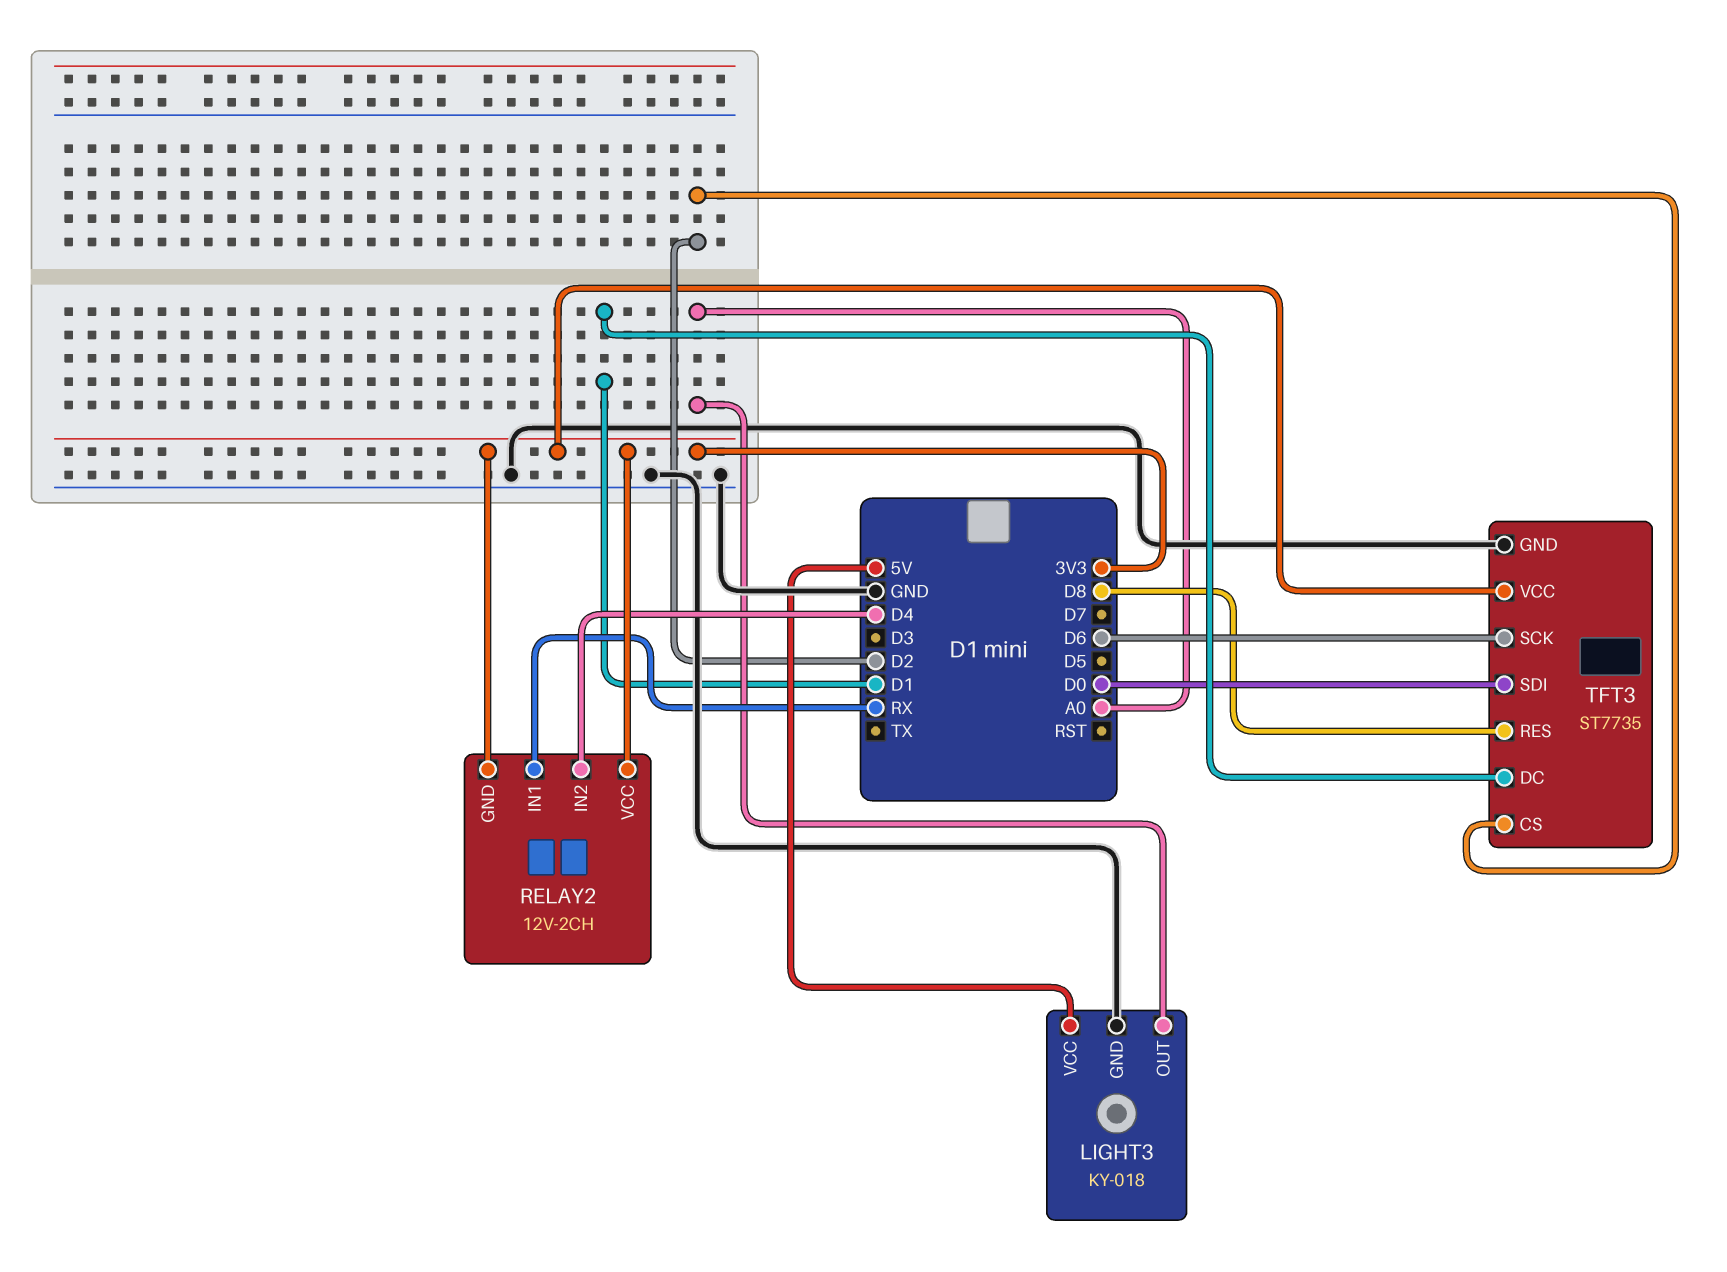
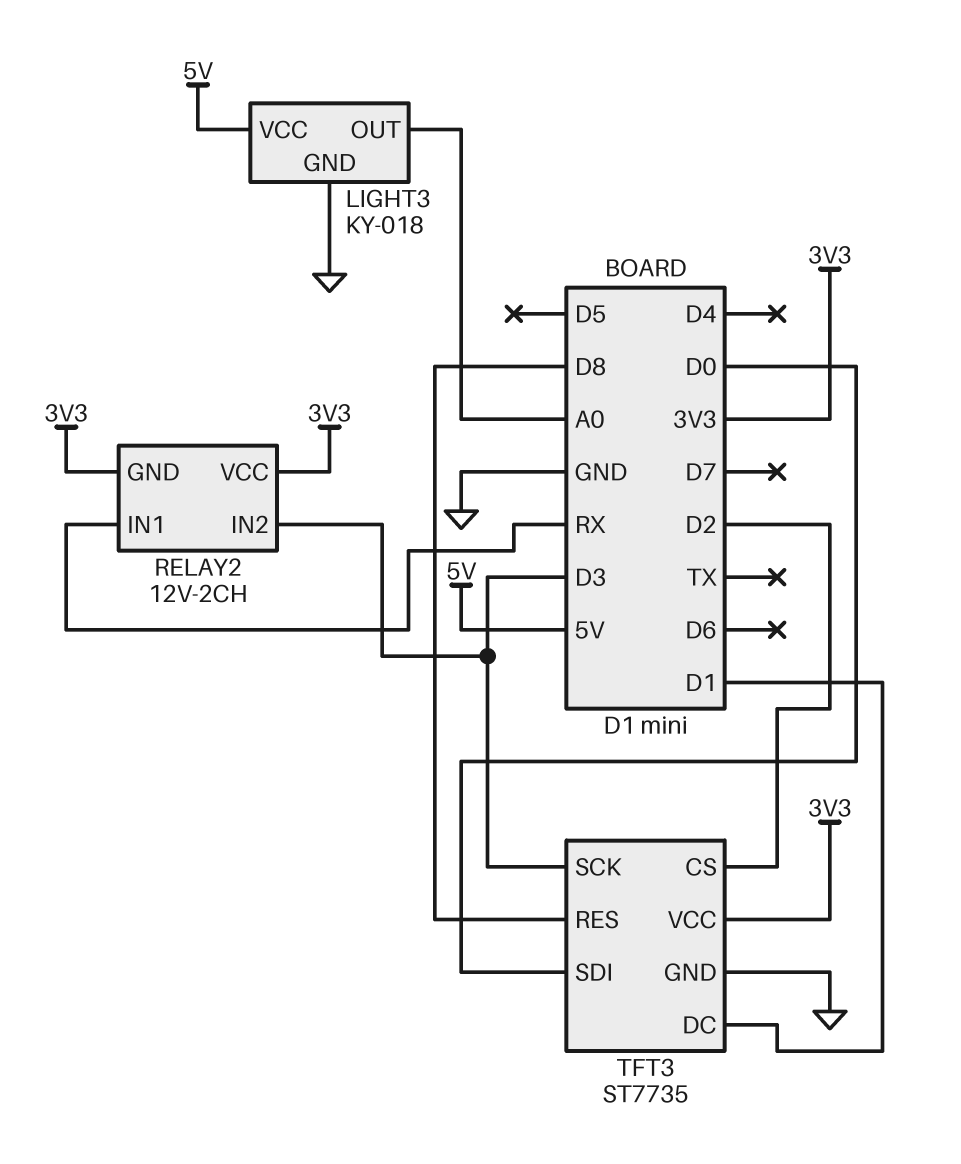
RELAY2 pin IN2: D4 -> D3
TFT3 pin SCK: D6 -> D3

